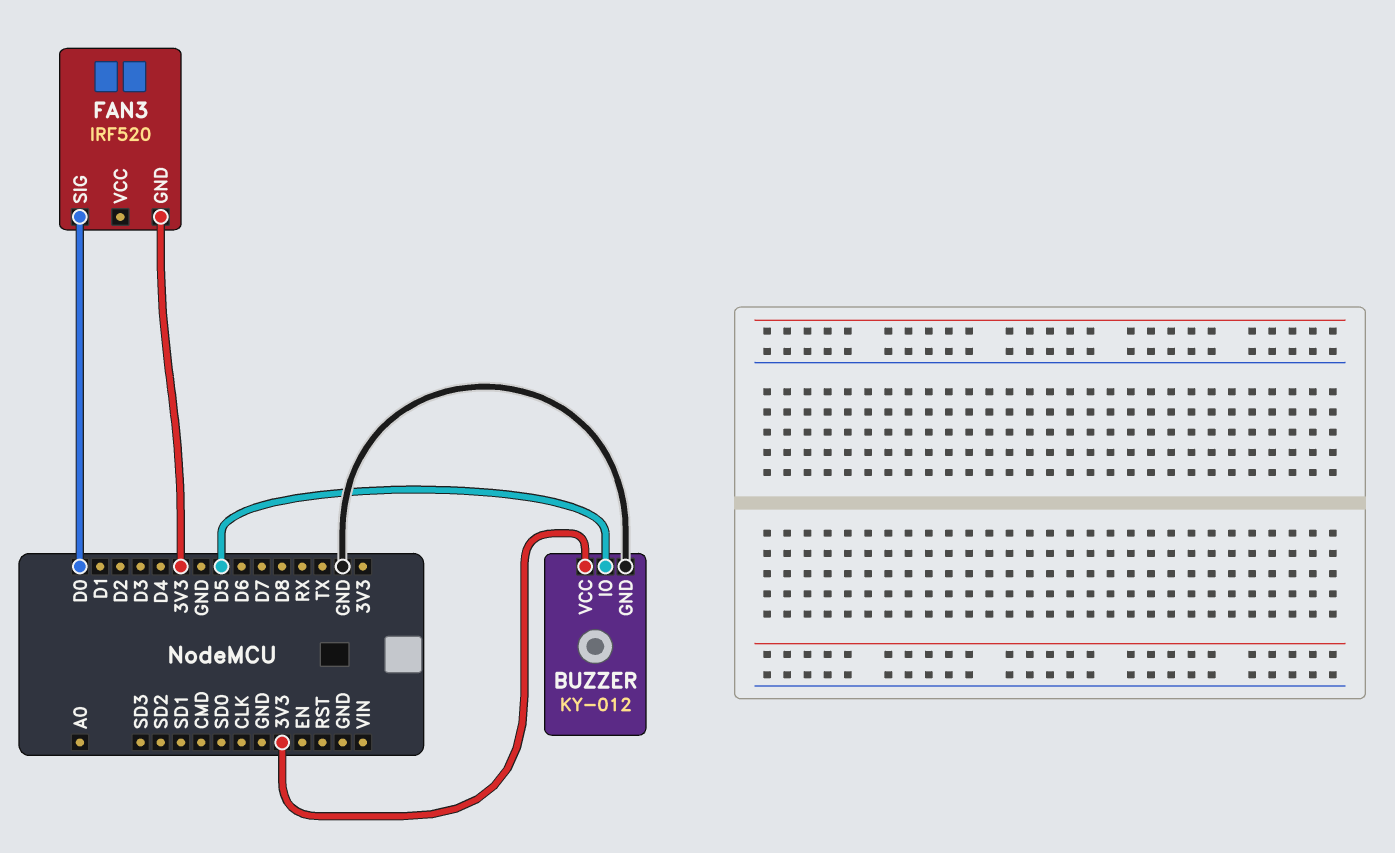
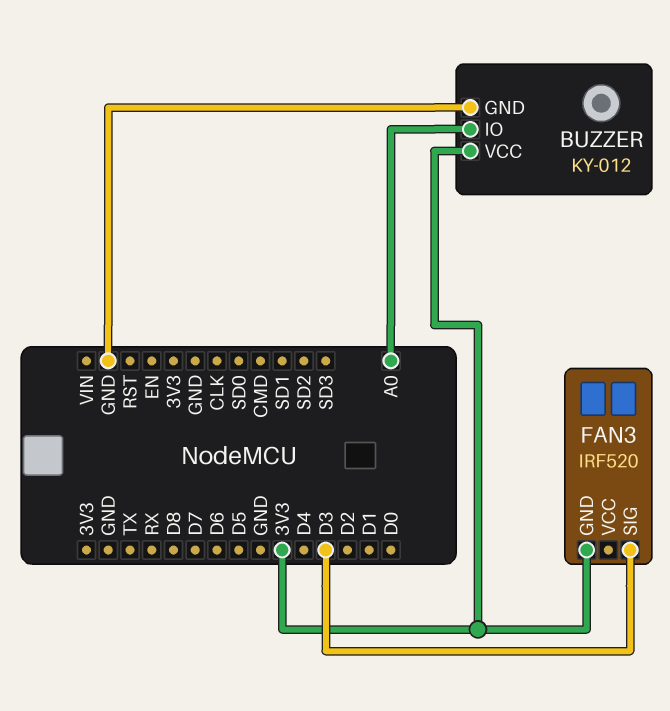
BUZZER pin IO: D5 -> A0
FAN3 pin SIG: D0 -> D3

